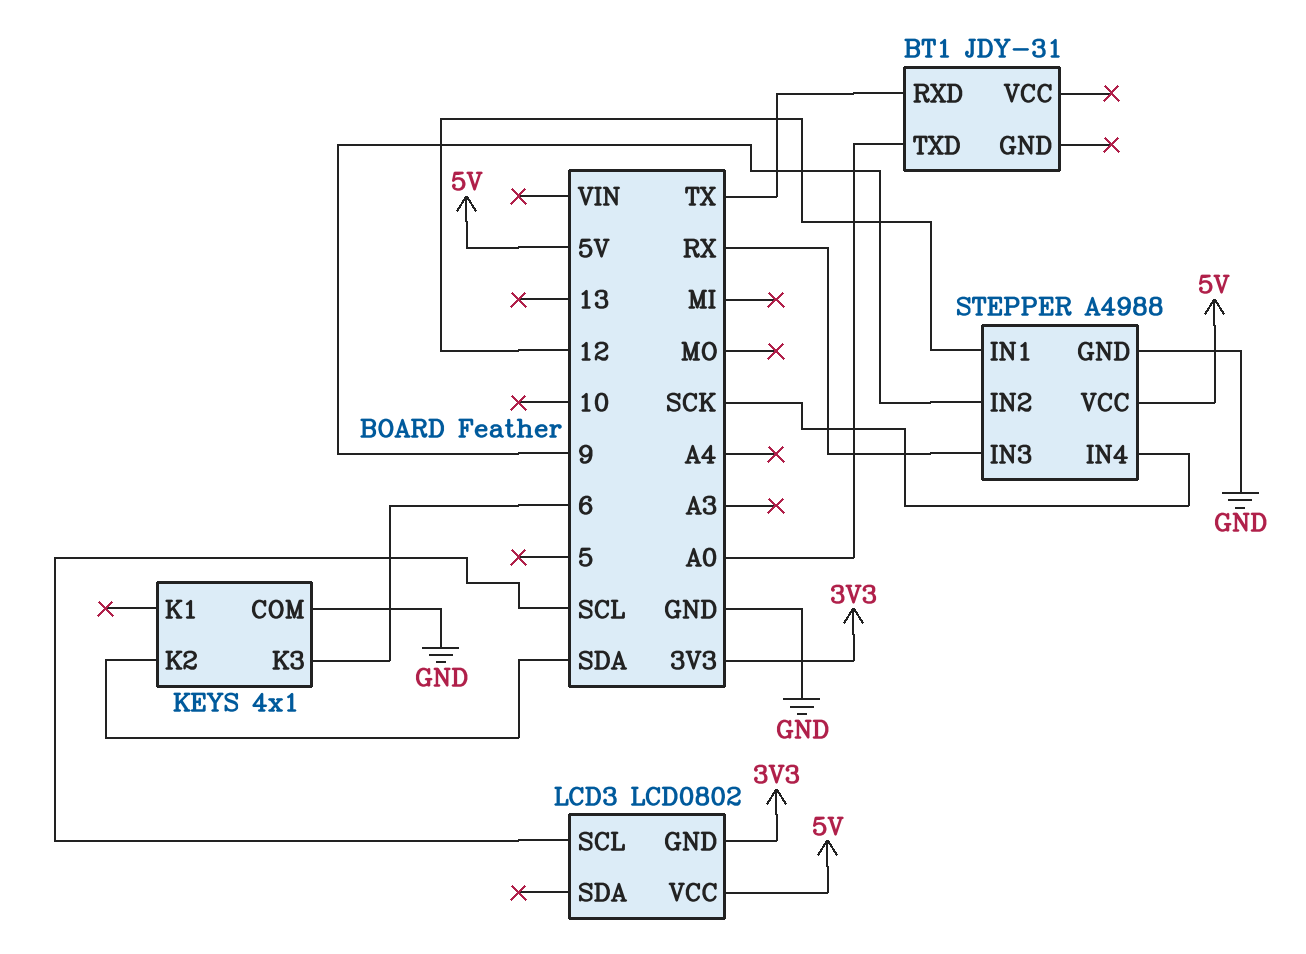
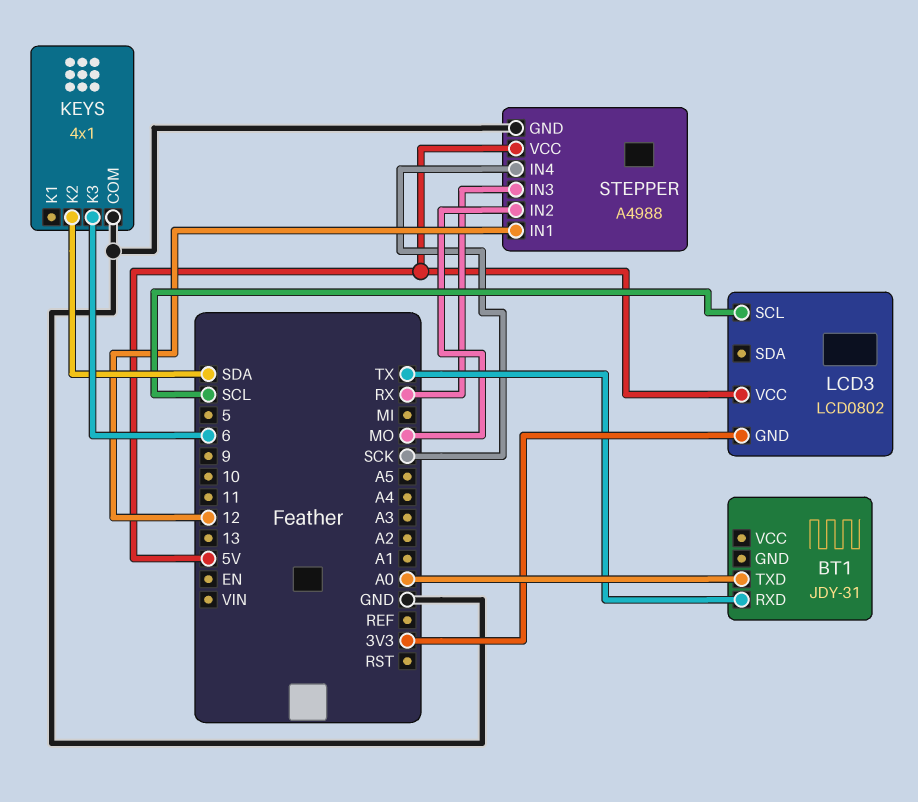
STEPPER pin IN2: 9 -> MO

